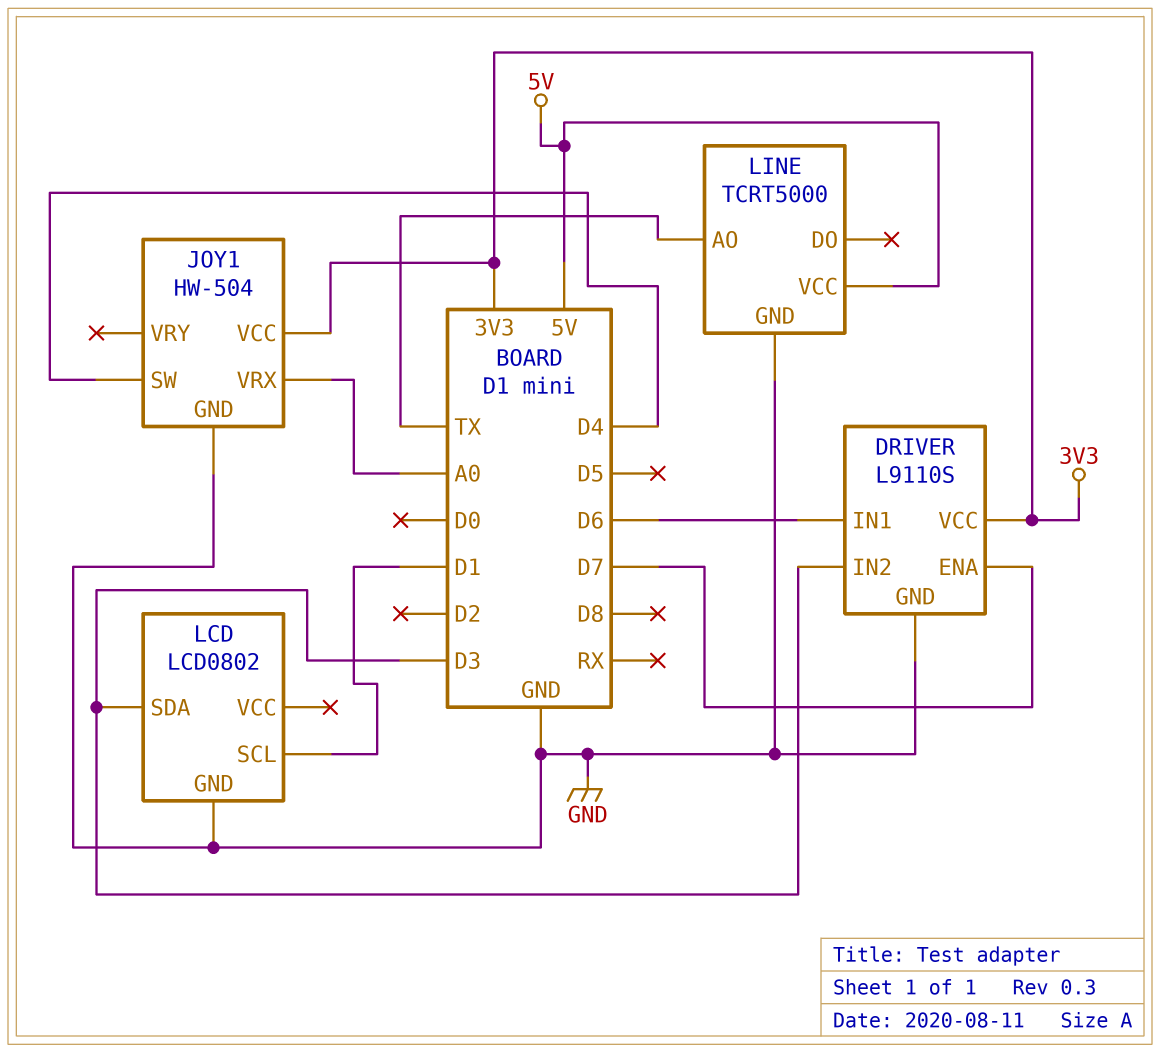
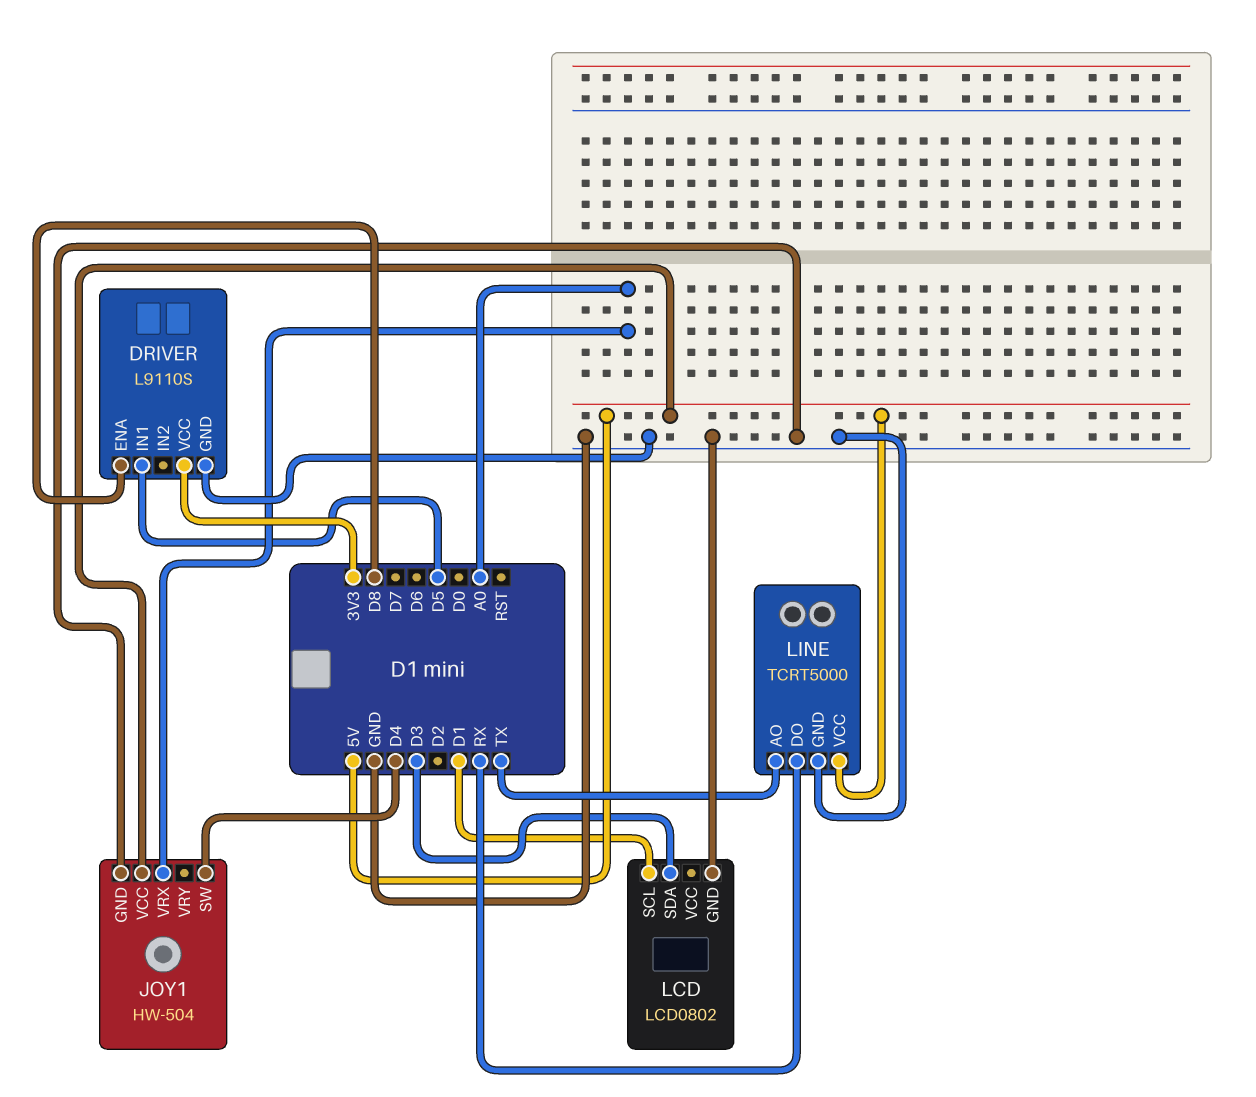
DRIVER pin ENA: D7 -> D8
DRIVER pin IN1: D6 -> D5
DRIVER pin IN2: D3 -> none
JOY1 pin VCC: 3V3 -> 5V
LINE pin DO: none -> RX

